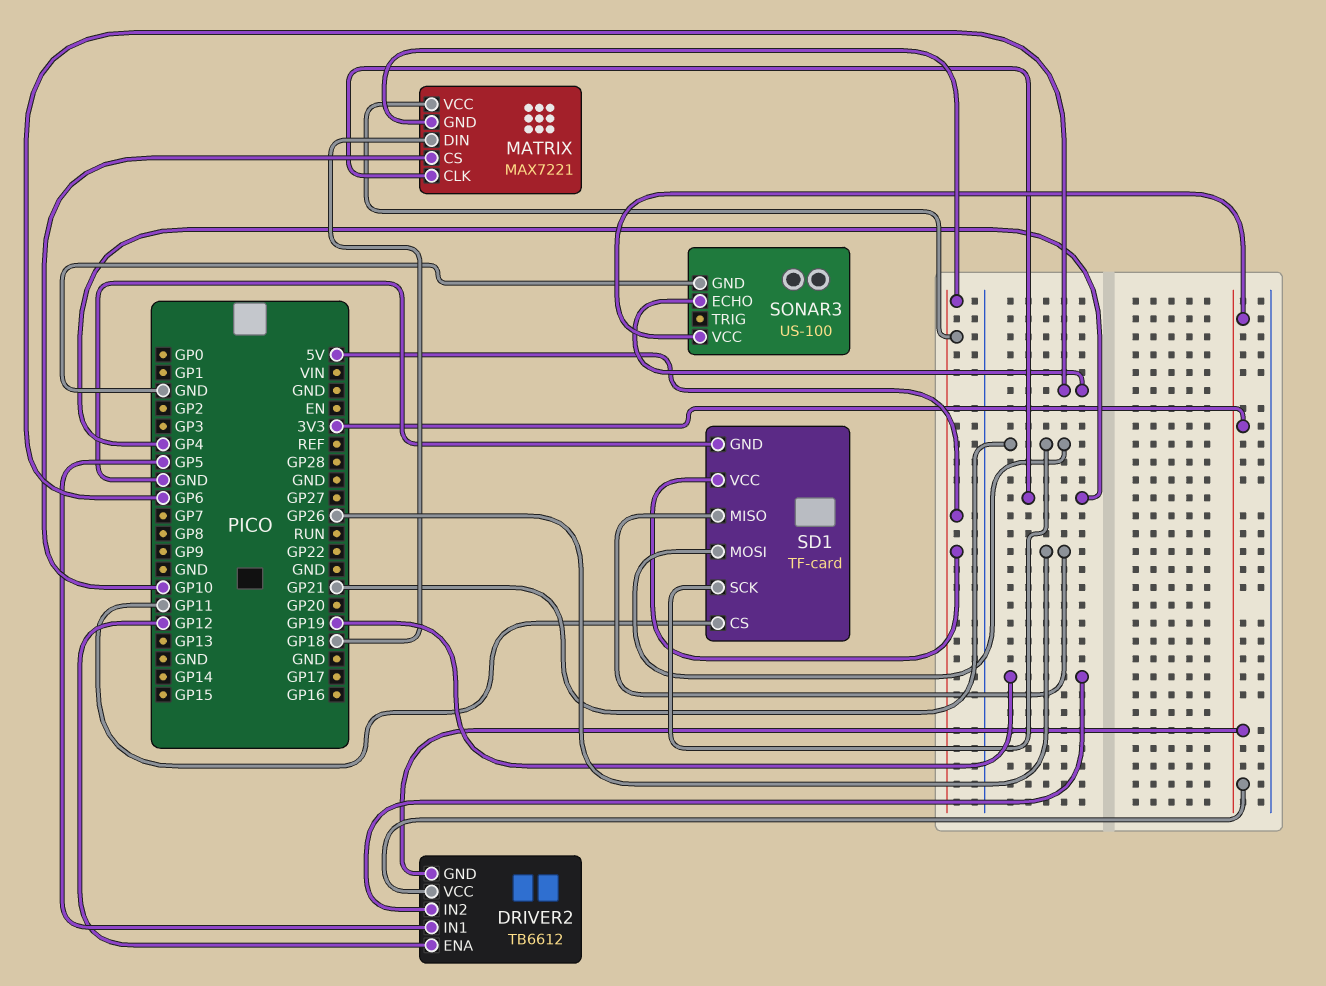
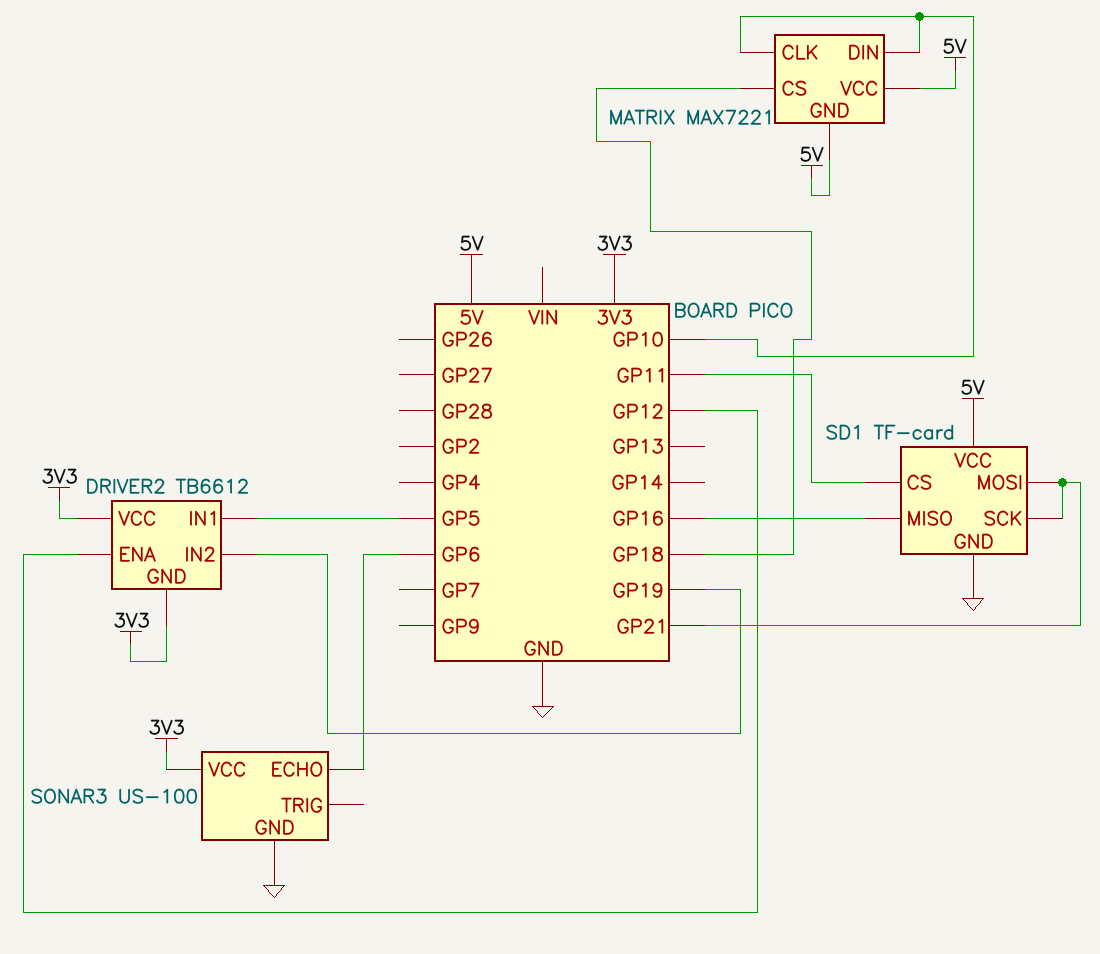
MATRIX pin CLK: GP4 -> GP10
MATRIX pin CS: GP10 -> GP18
MATRIX pin DIN: GP18 -> GP10
SD1 pin MISO: GP26 -> GP16

